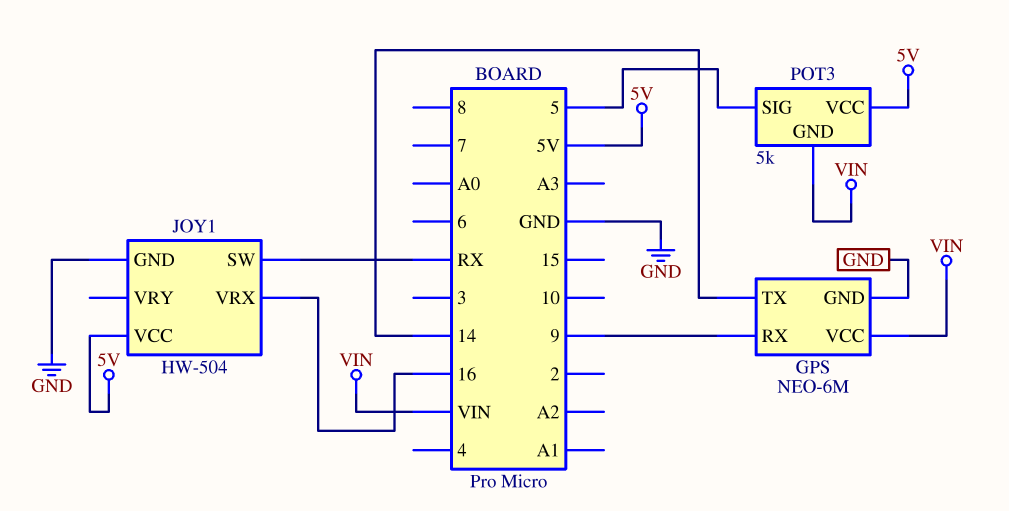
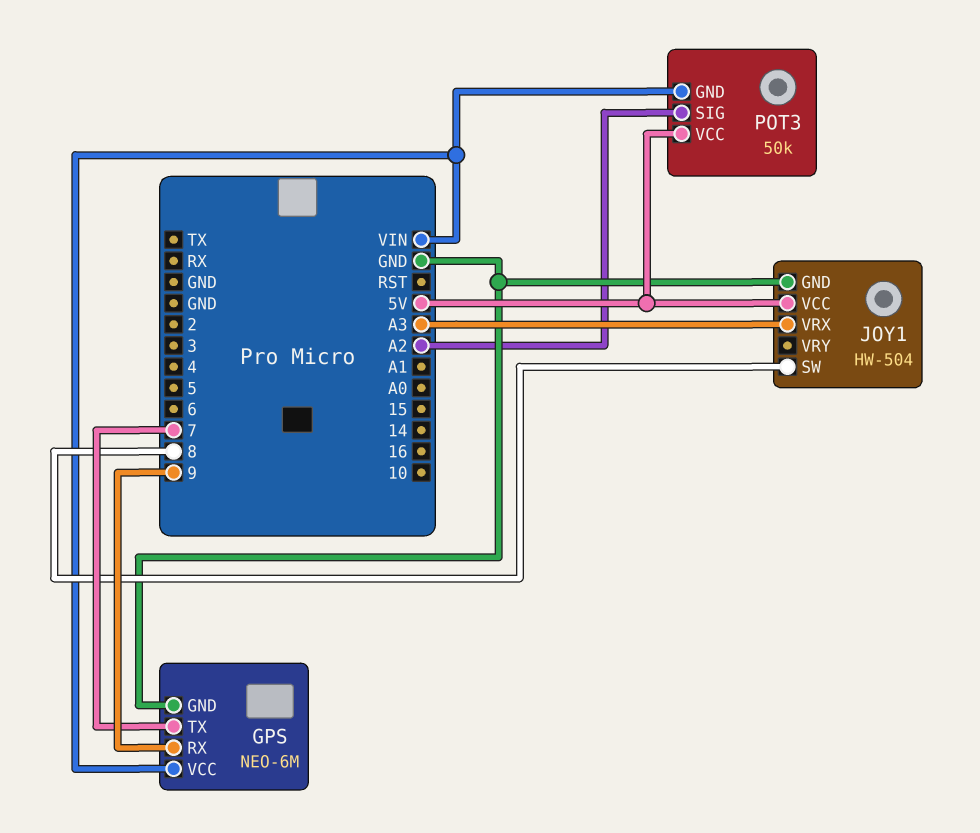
GPS pin TX: 14 -> 7
JOY1 pin SW: RX -> 8
JOY1 pin VRX: 16 -> A3
POT3: 5k -> 50k
POT3 pin SIG: 5 -> A2

